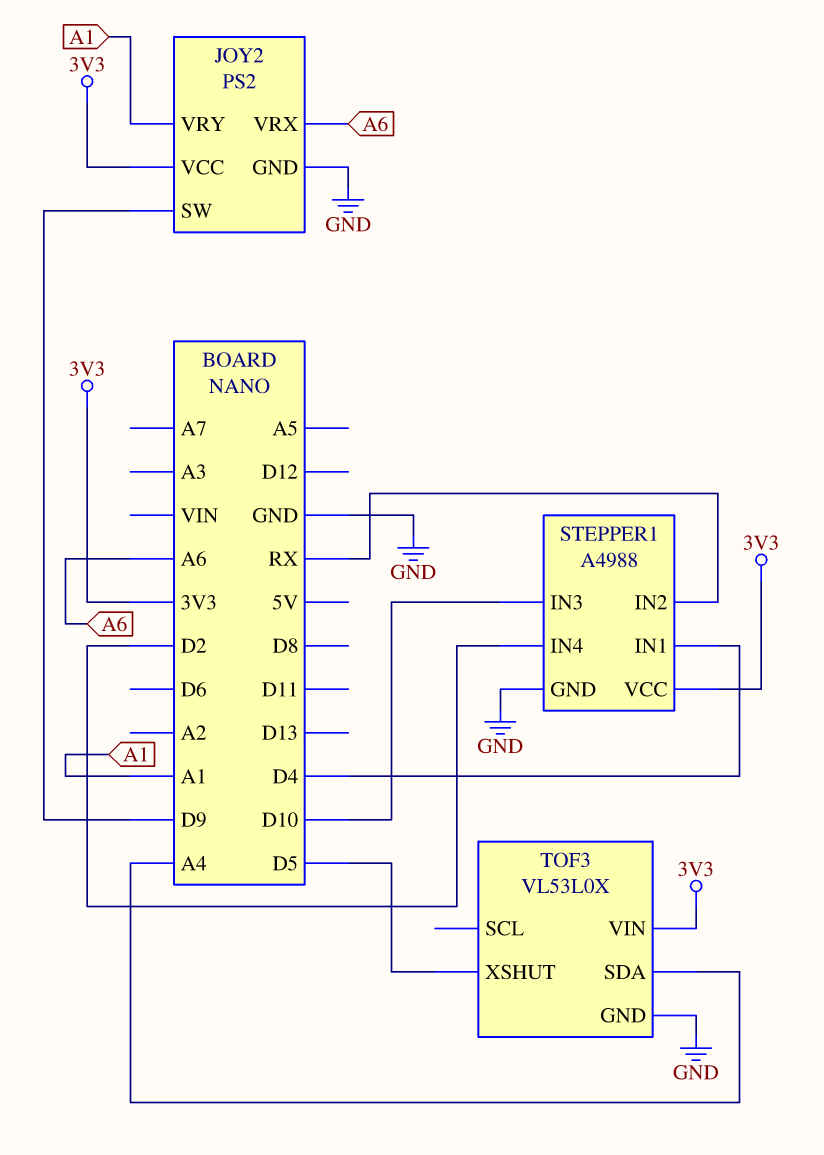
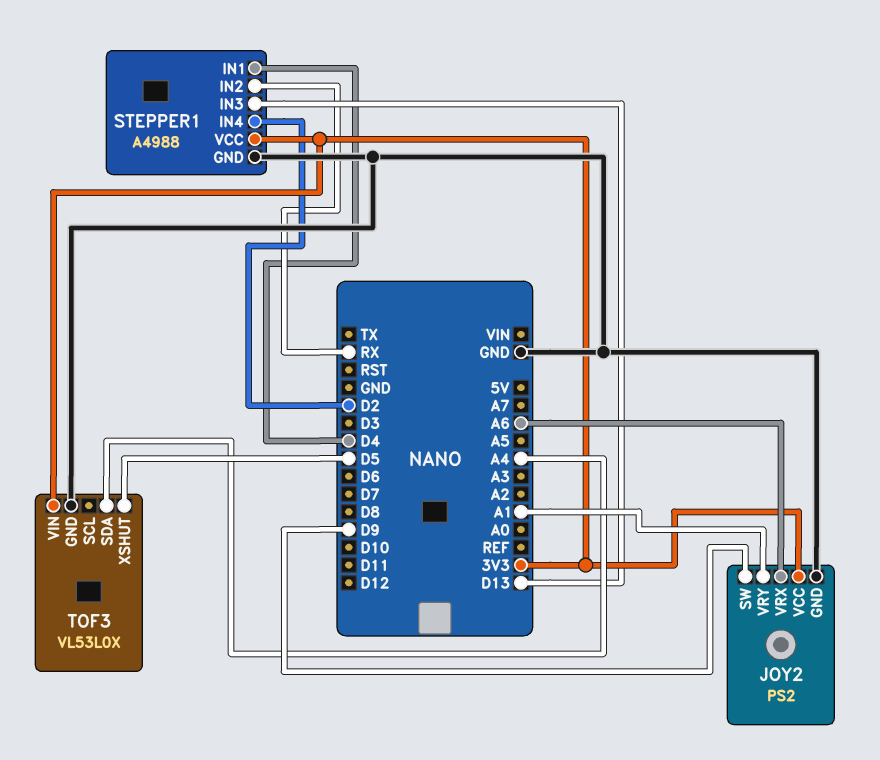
STEPPER1 pin IN3: D10 -> D13

